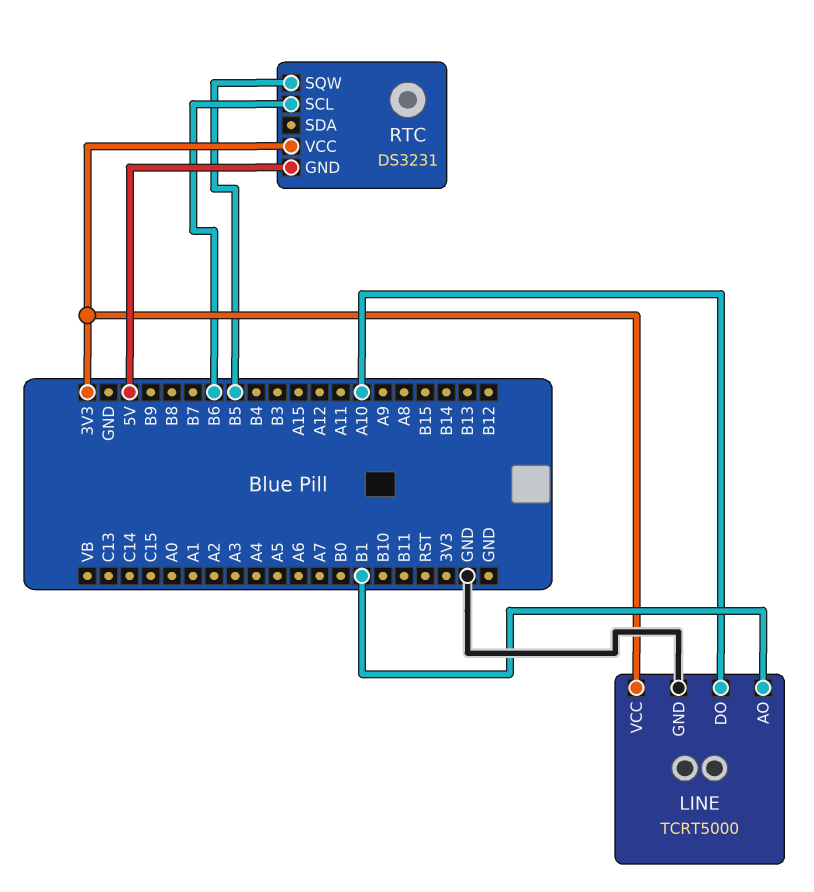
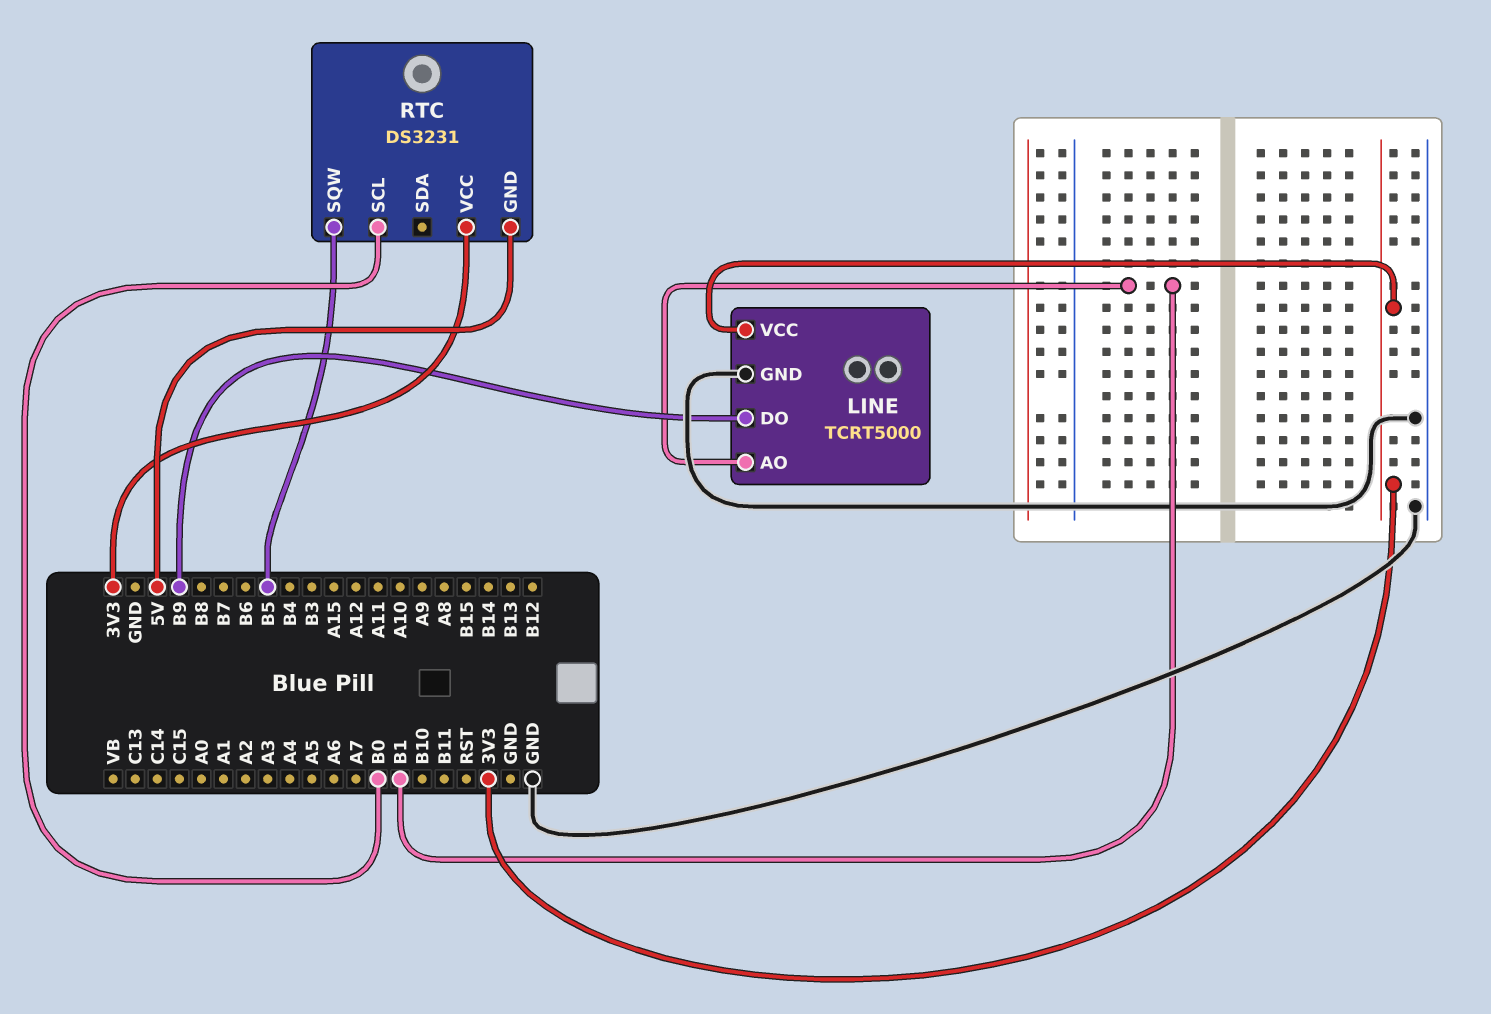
LINE pin DO: A10 -> B9
RTC pin SCL: B6 -> B0

